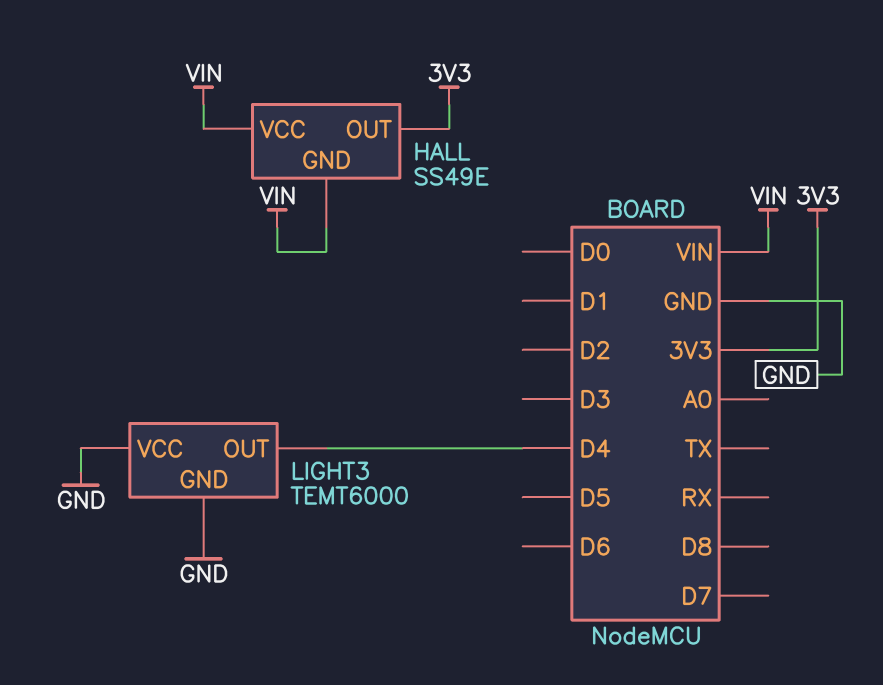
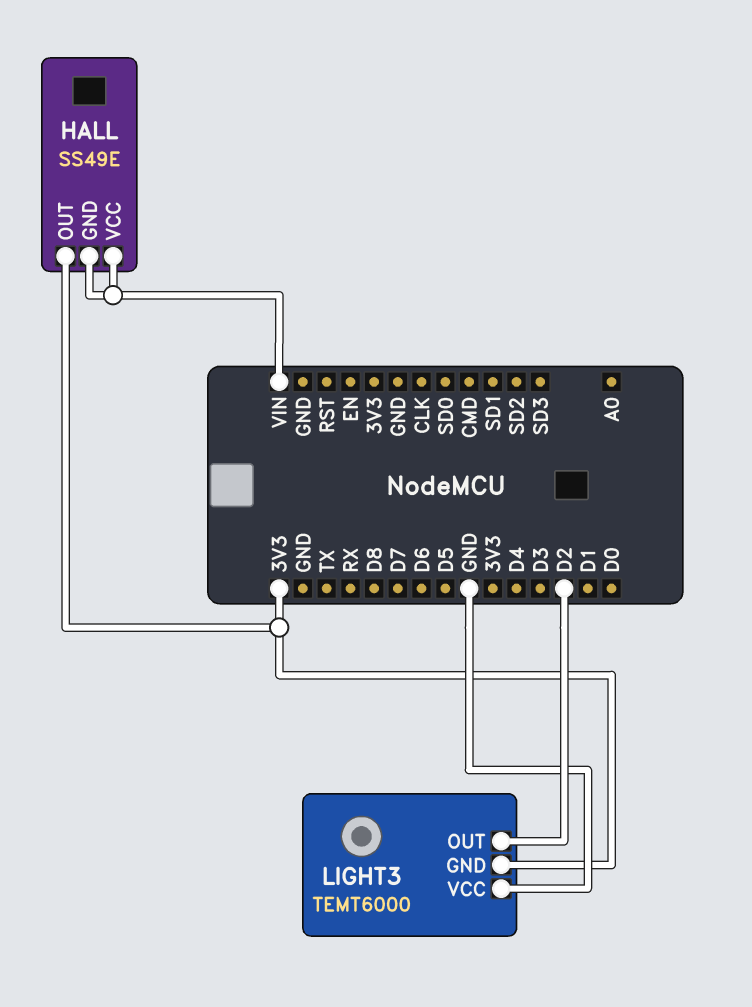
LIGHT3 pin GND: GND -> 3V3
LIGHT3 pin OUT: D4 -> D2

